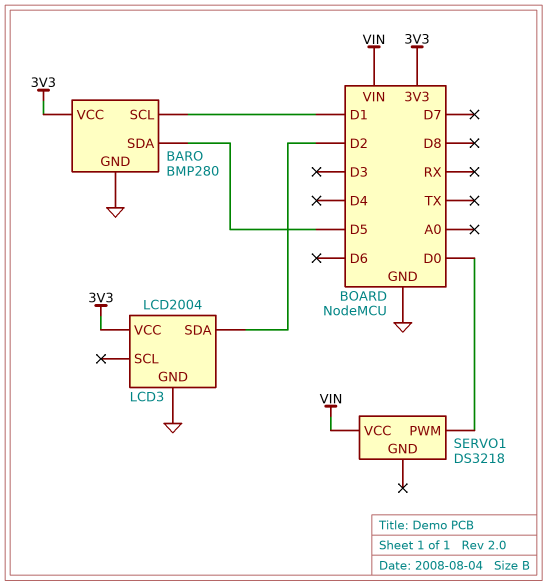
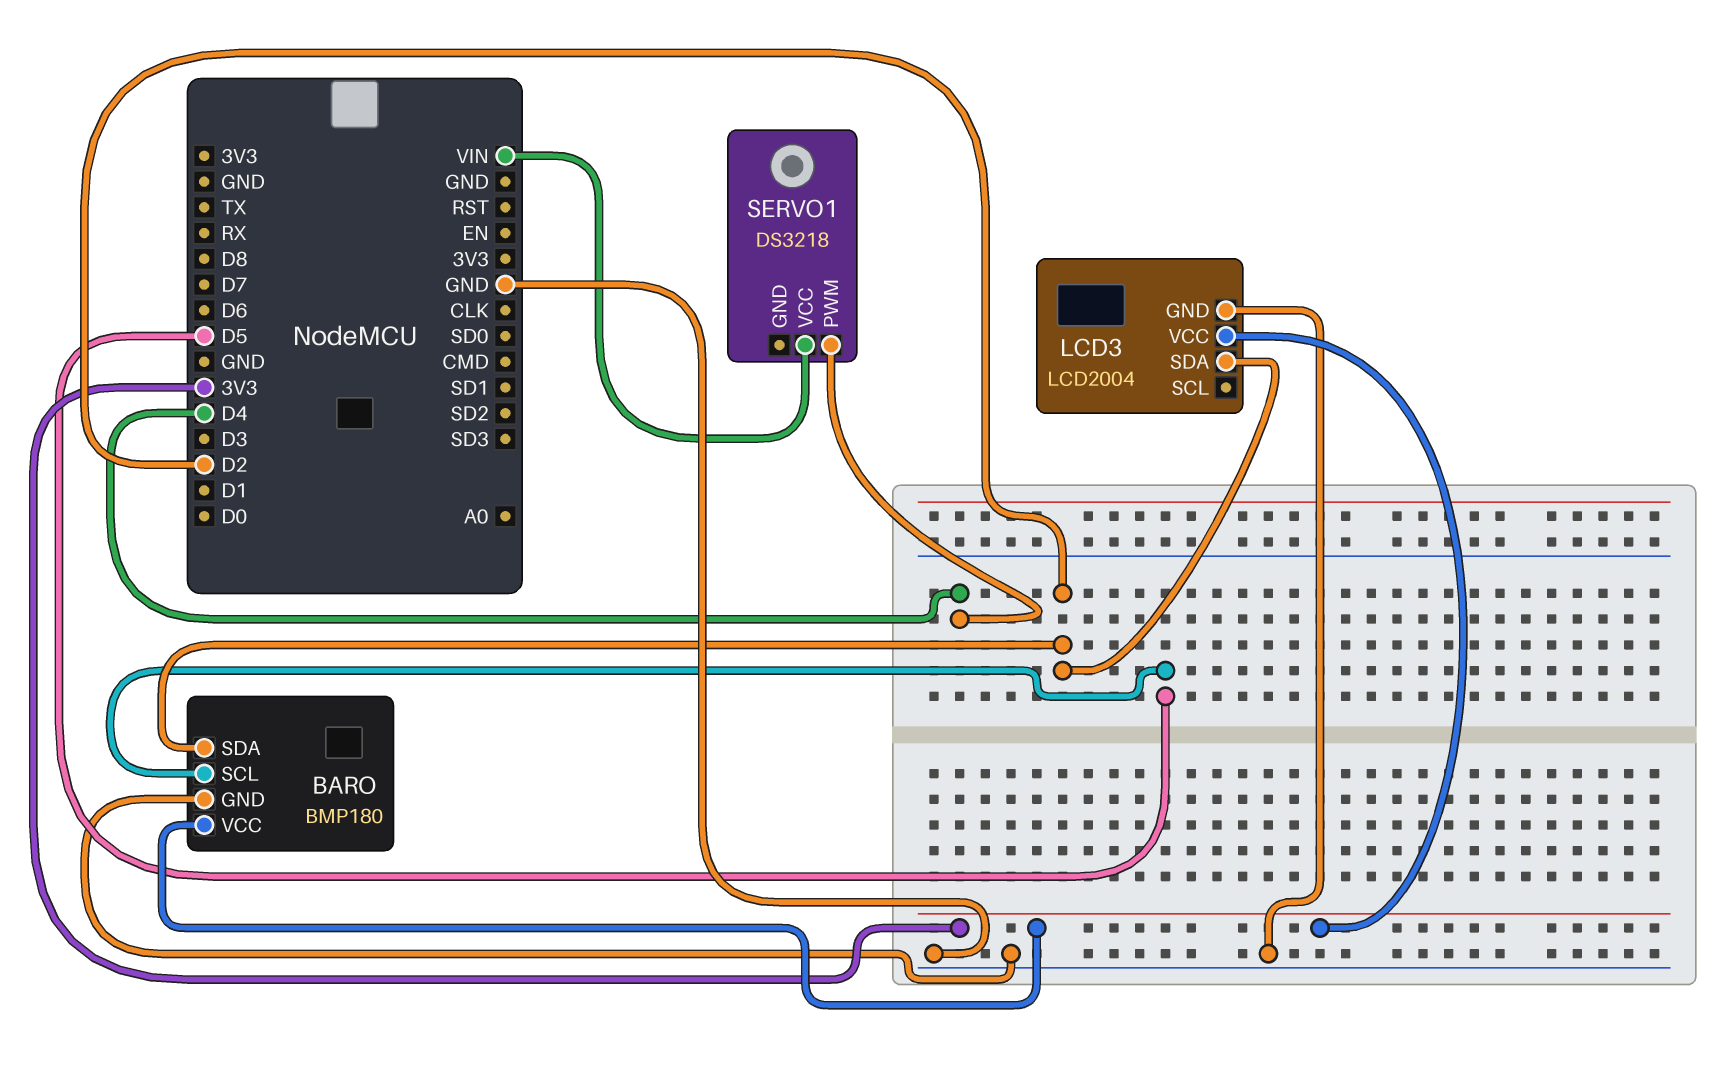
BARO: BMP280 -> BMP180
BARO pin SCL: D1 -> D5
BARO pin SDA: D5 -> D2
SERVO1 pin PWM: D0 -> D4

